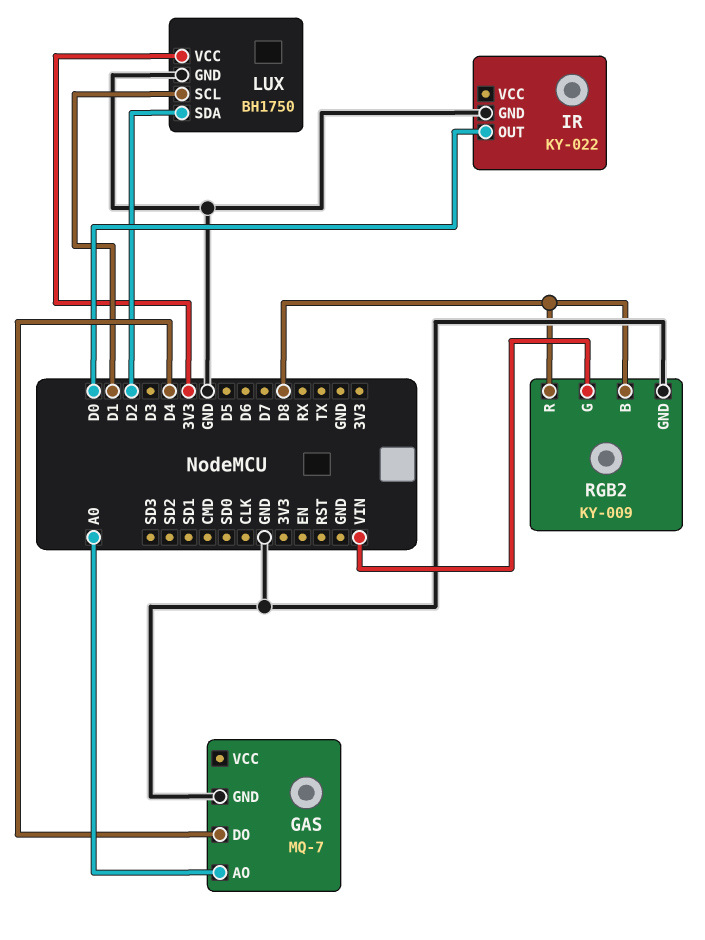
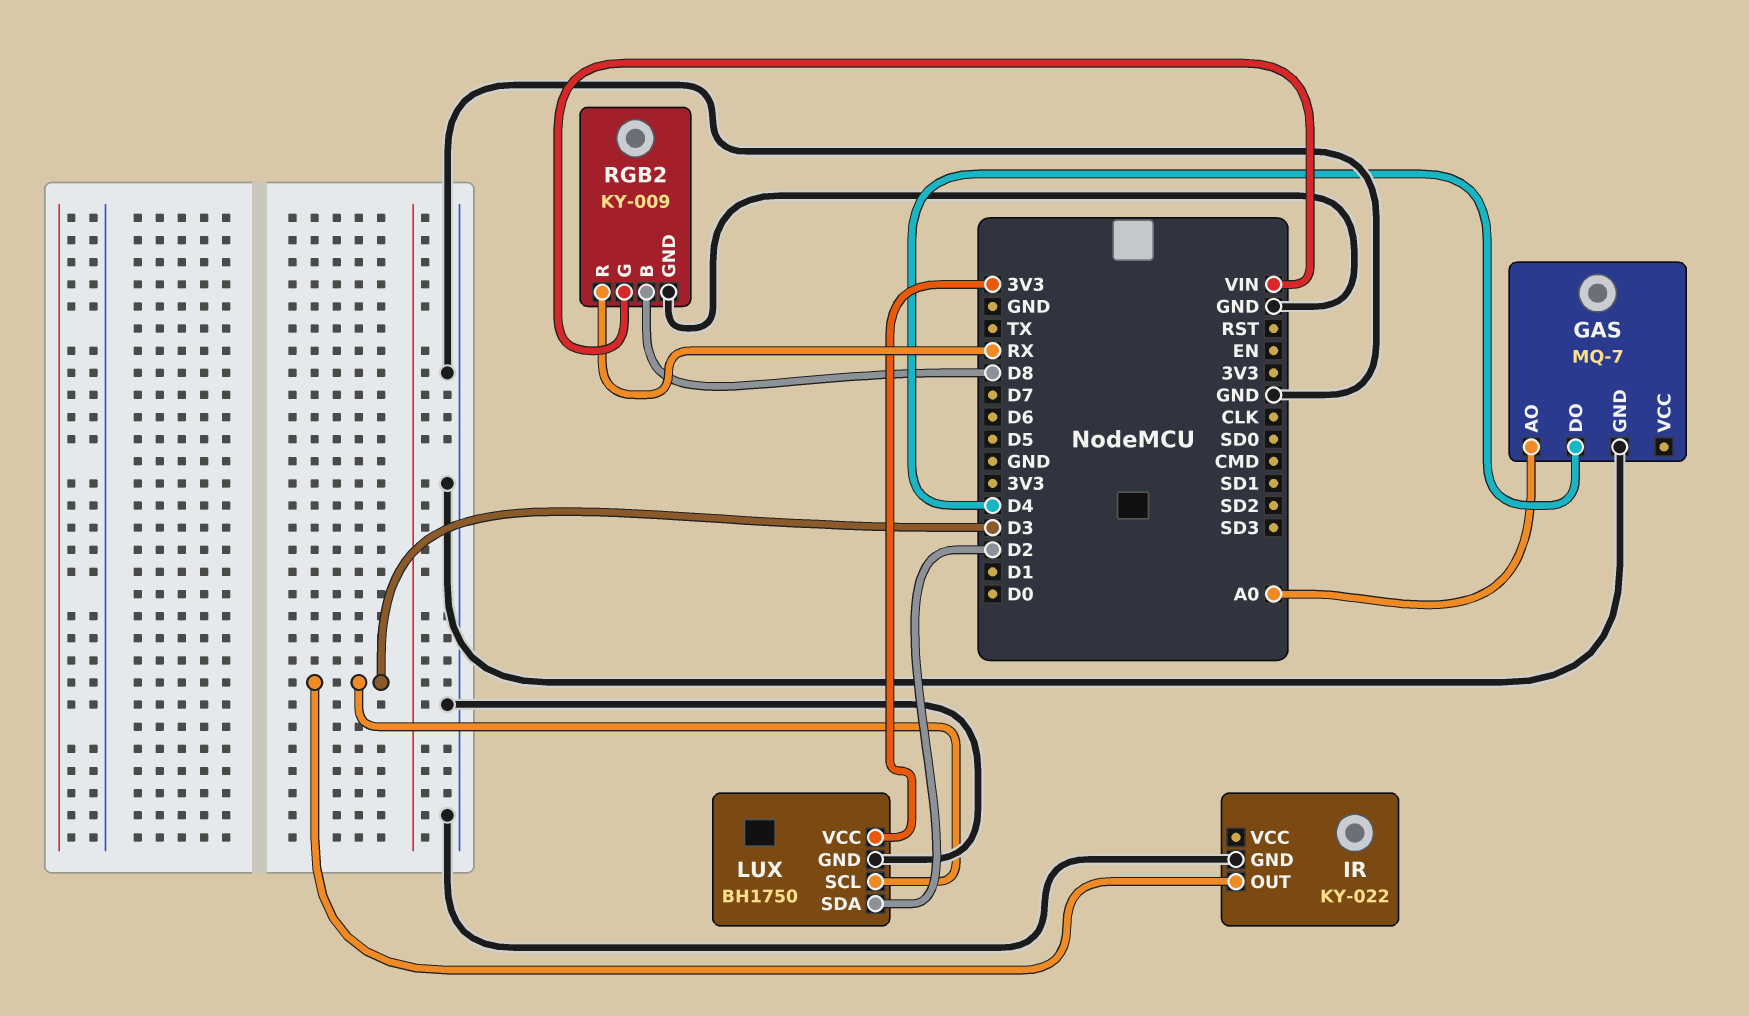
IR pin OUT: D0 -> D3
LUX pin SCL: D1 -> D3
RGB2 pin R: D8 -> RX

